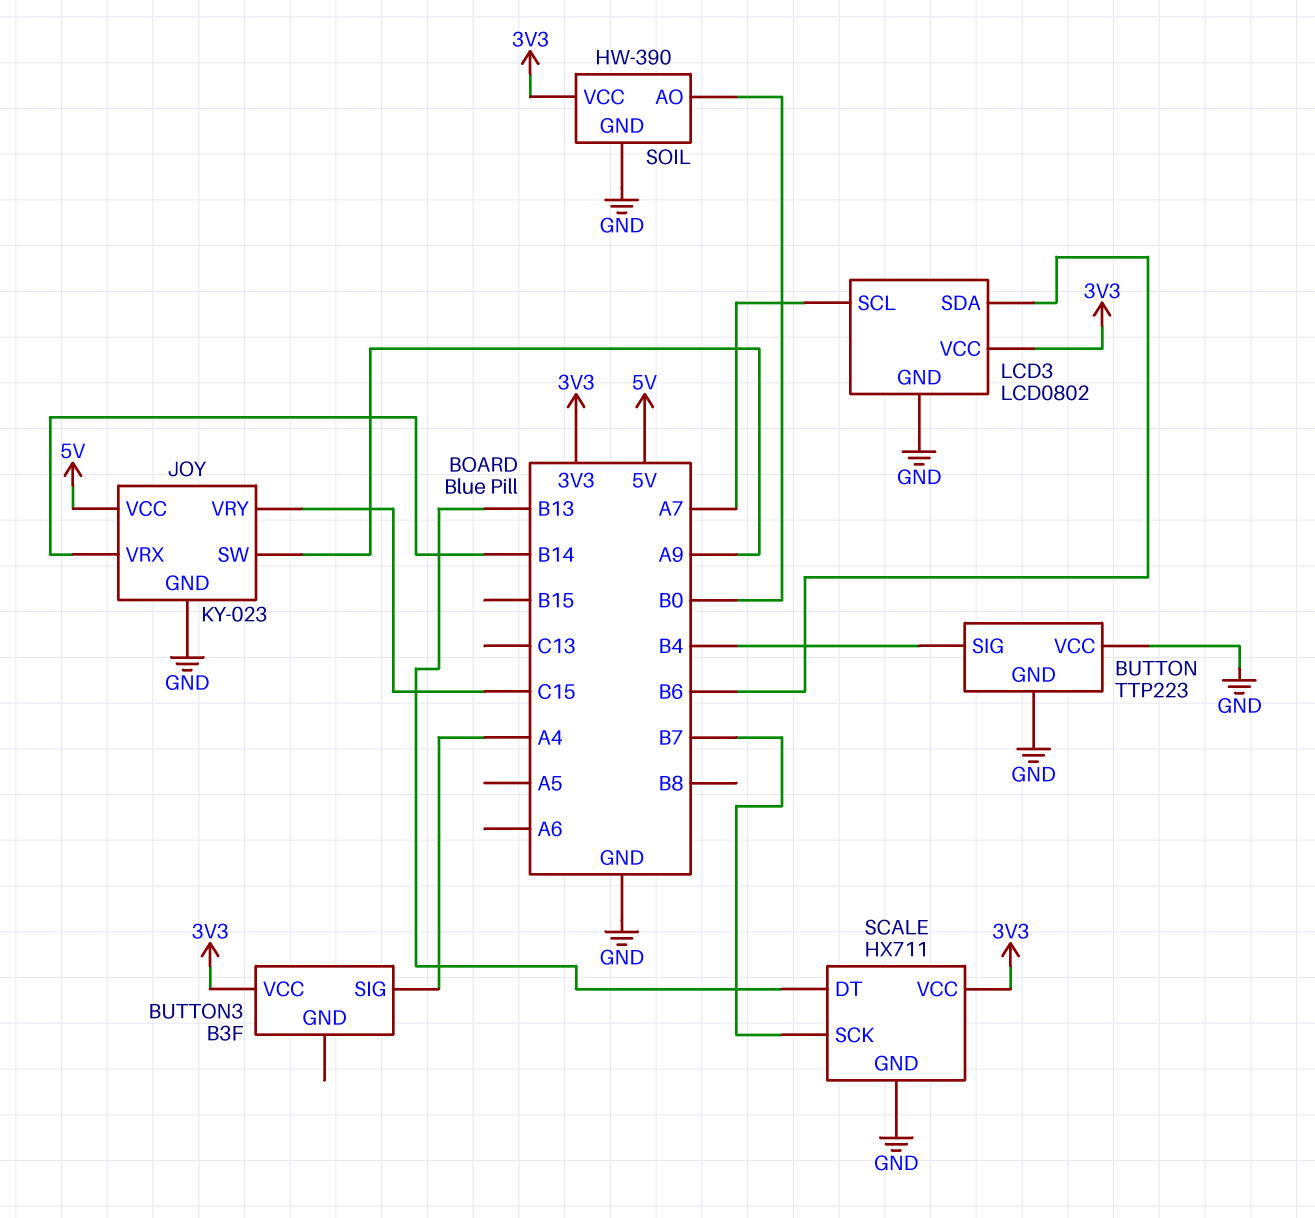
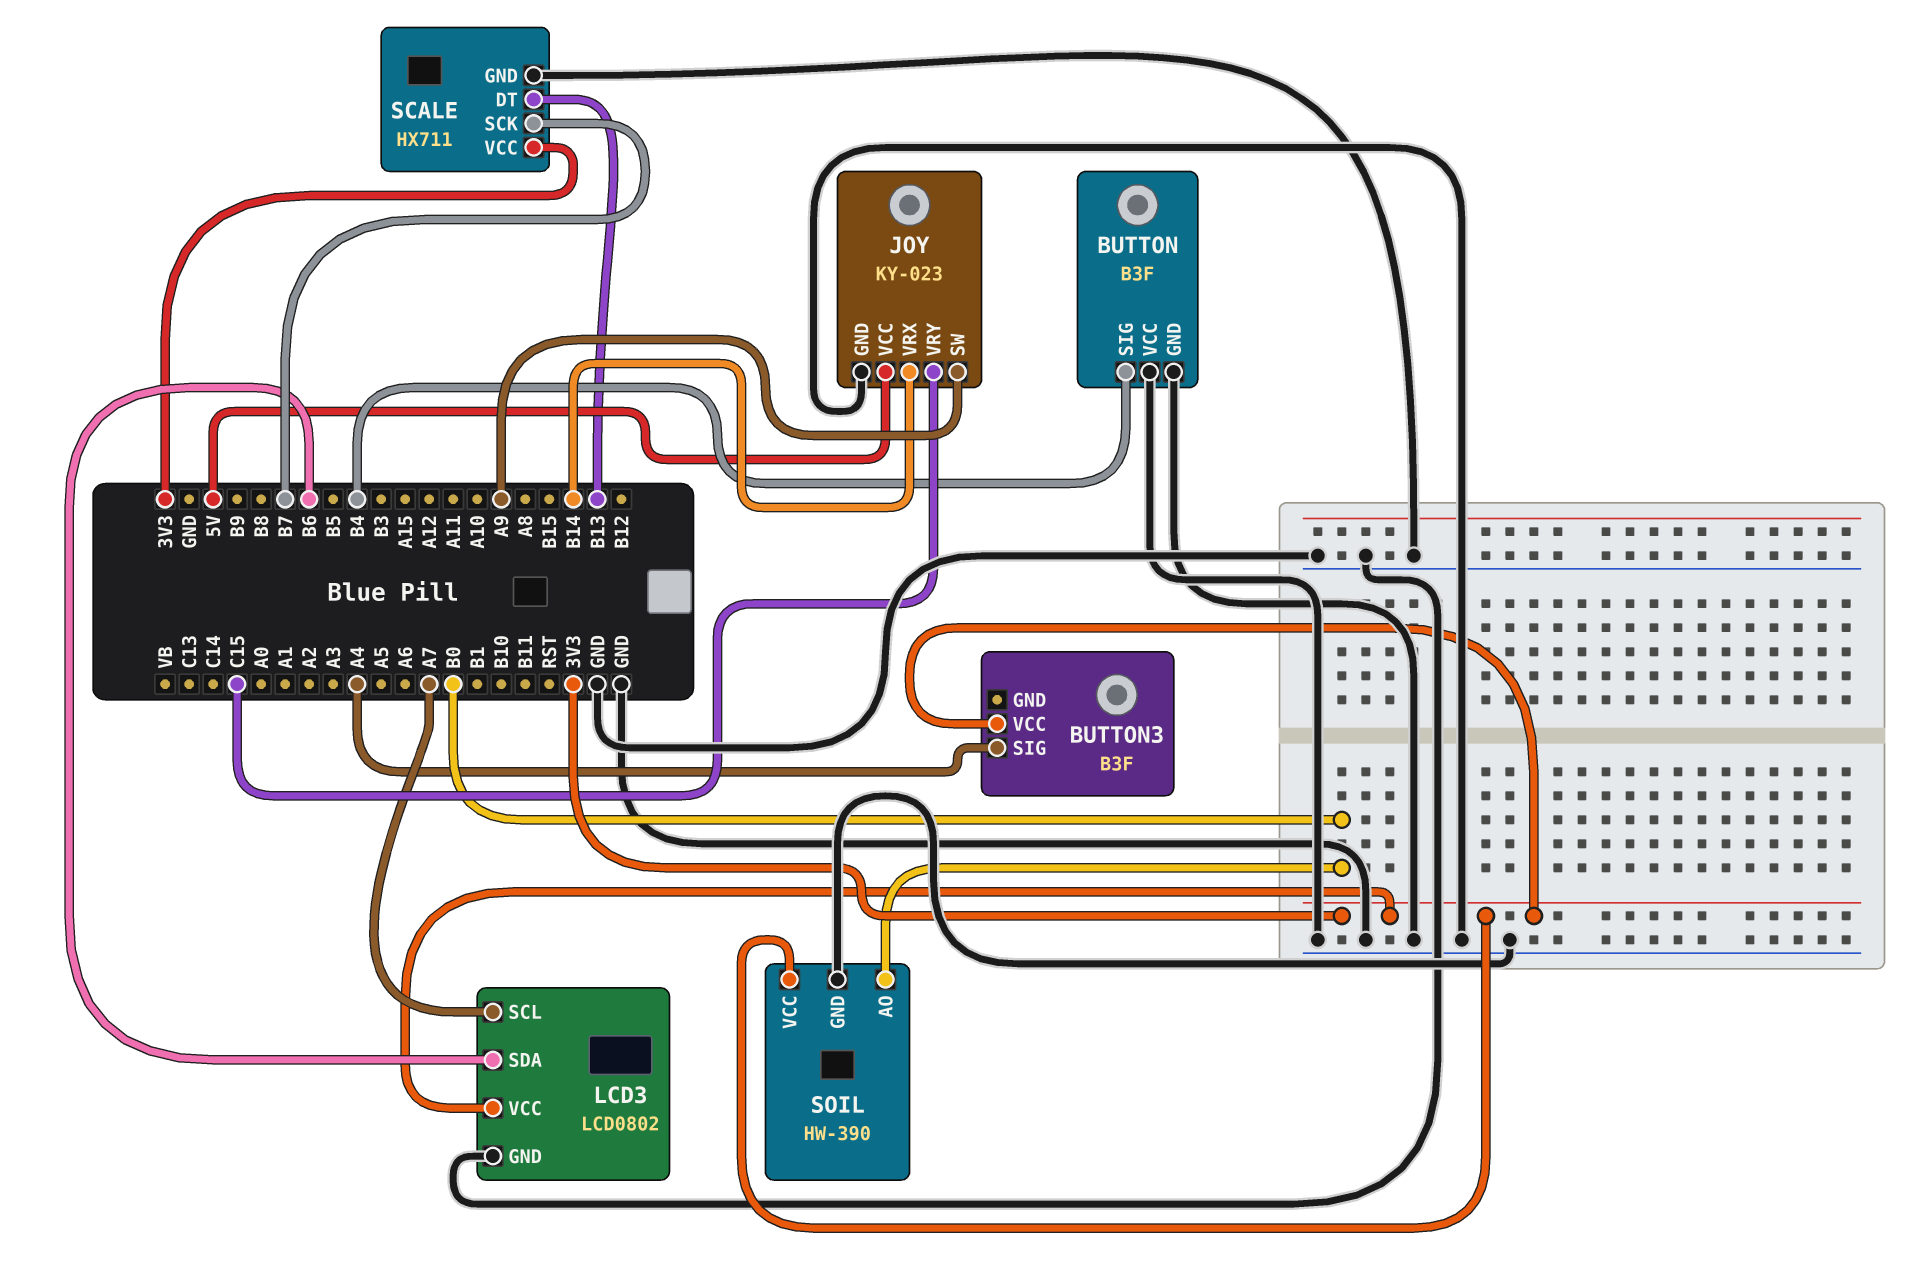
BUTTON: TTP223 -> B3F

